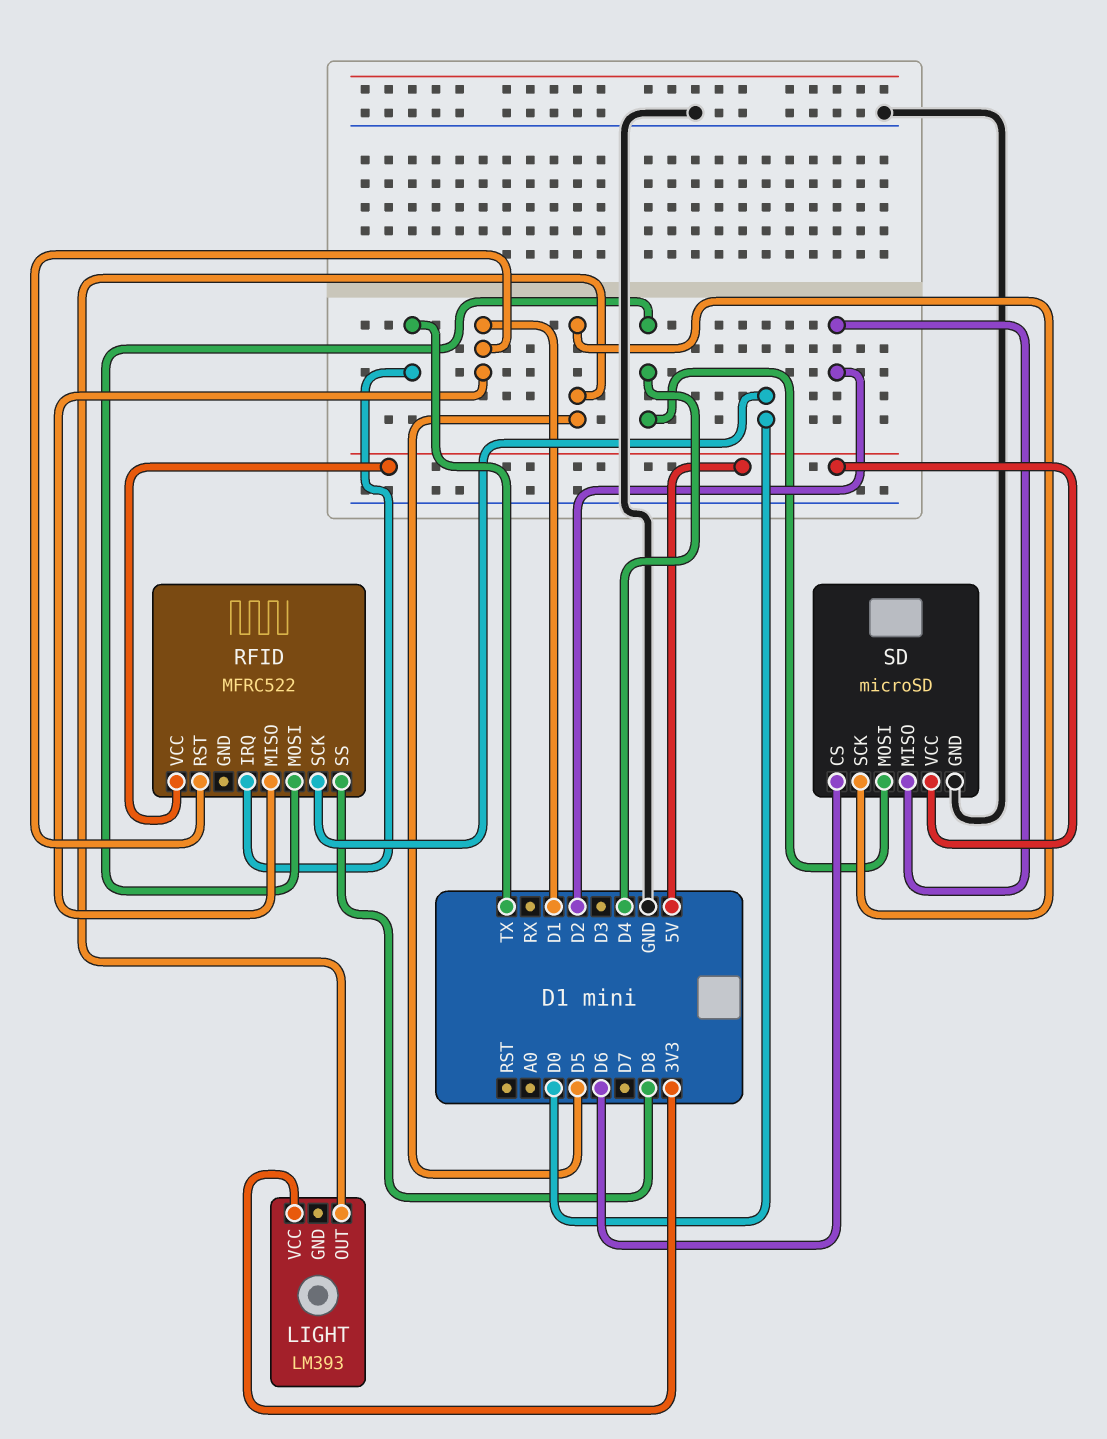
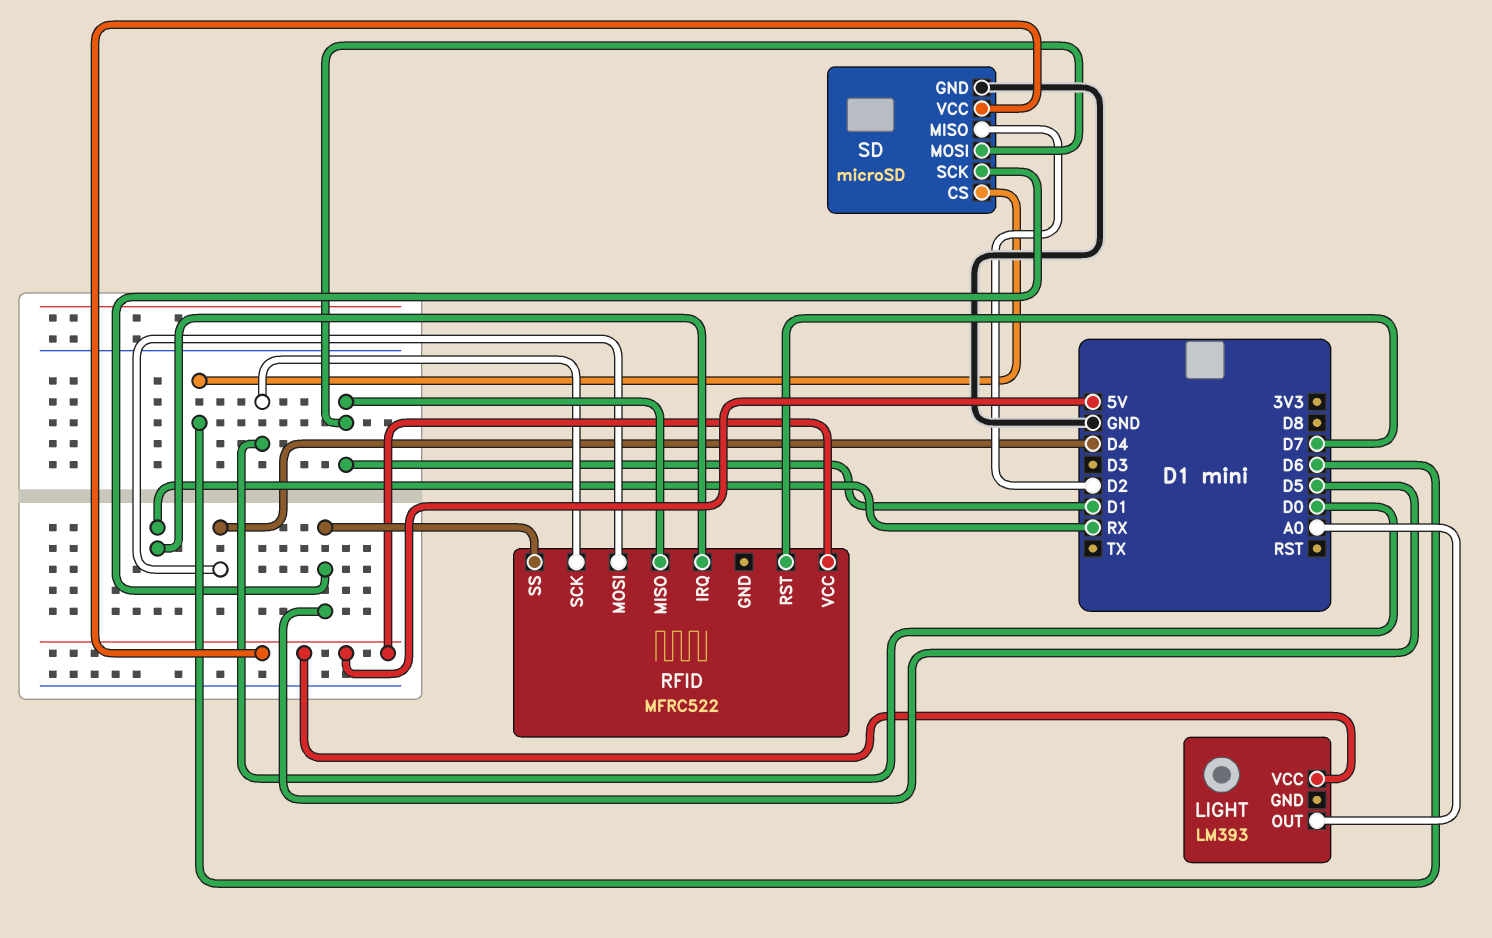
LIGHT pin OUT: D5 -> A0
LIGHT pin VCC: 3V3 -> 5V
RFID pin IRQ: TX -> RX
RFID pin RST: D1 -> D7
RFID pin SS: D8 -> D5
SD pin MOSI: D4 -> D1

